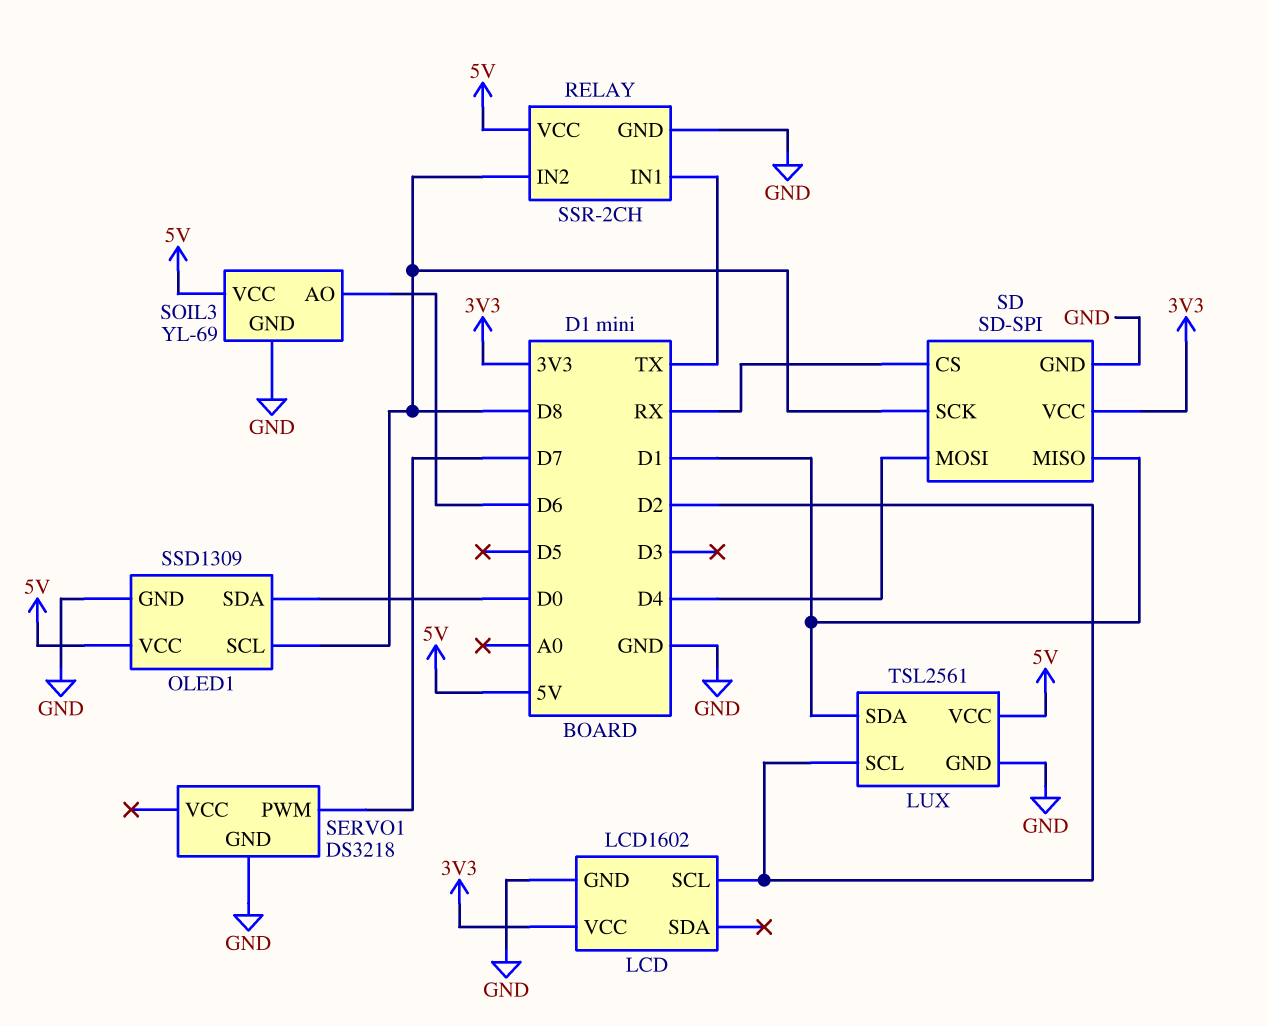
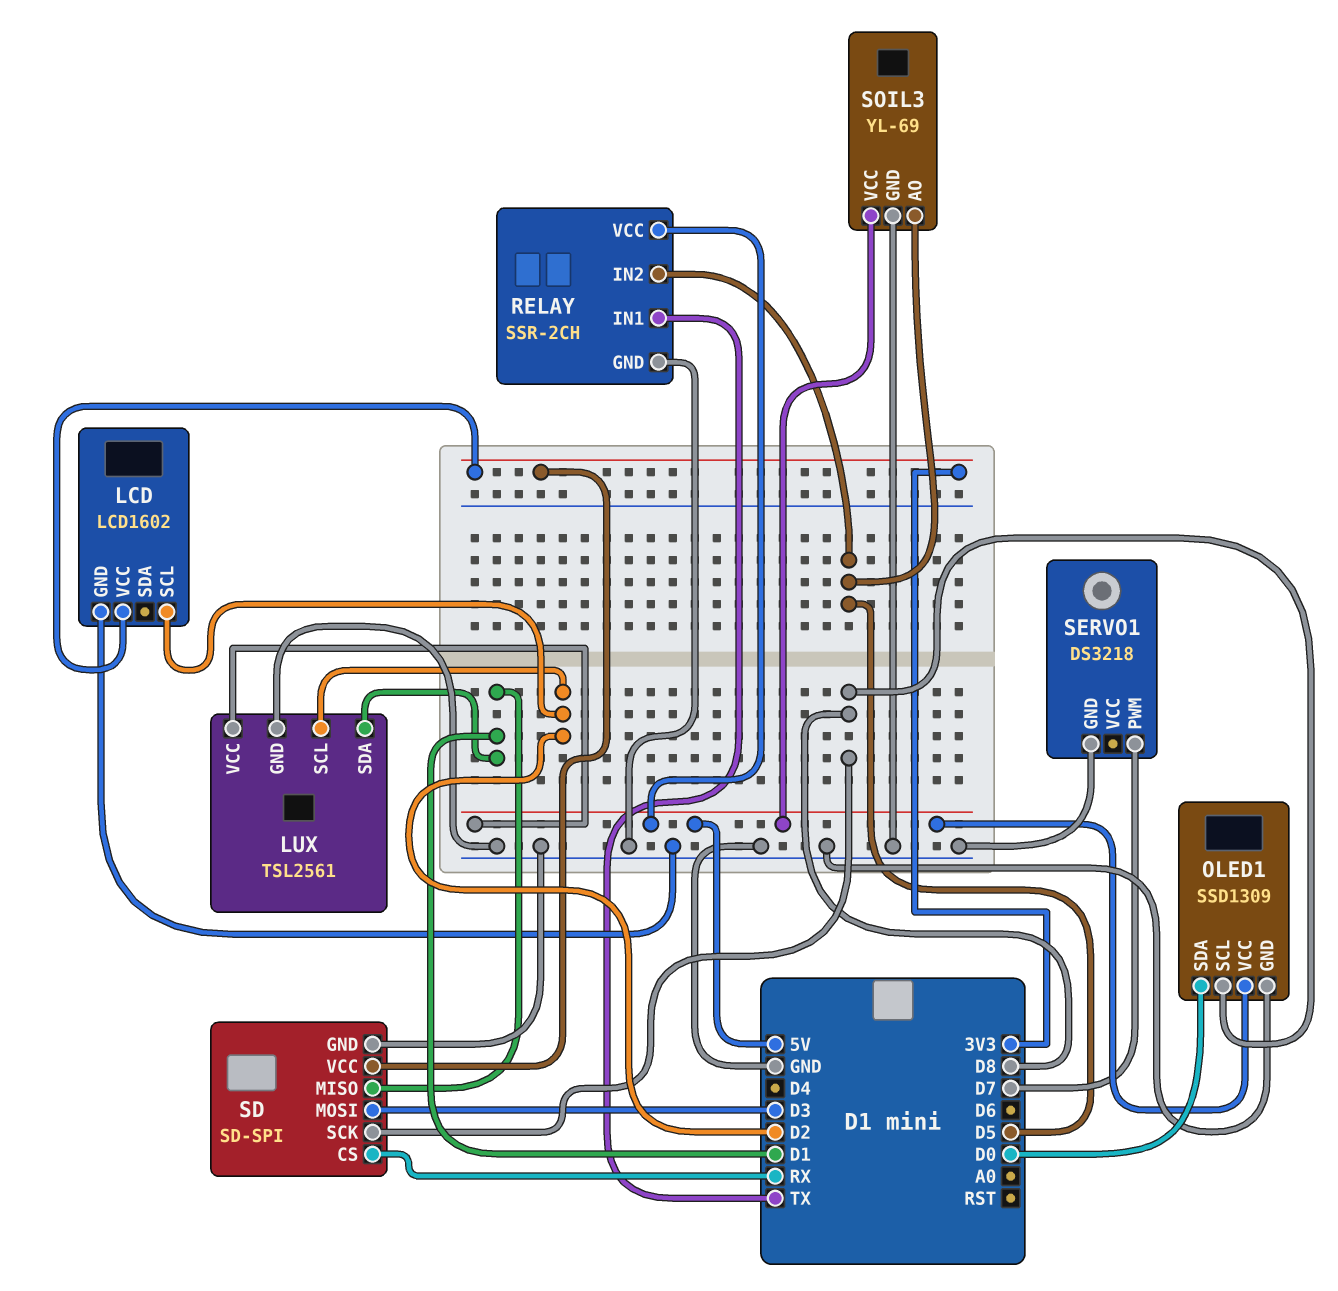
RELAY pin IN2: D8 -> D5
SD pin MOSI: D4 -> D3
SOIL3 pin AO: D6 -> D5

